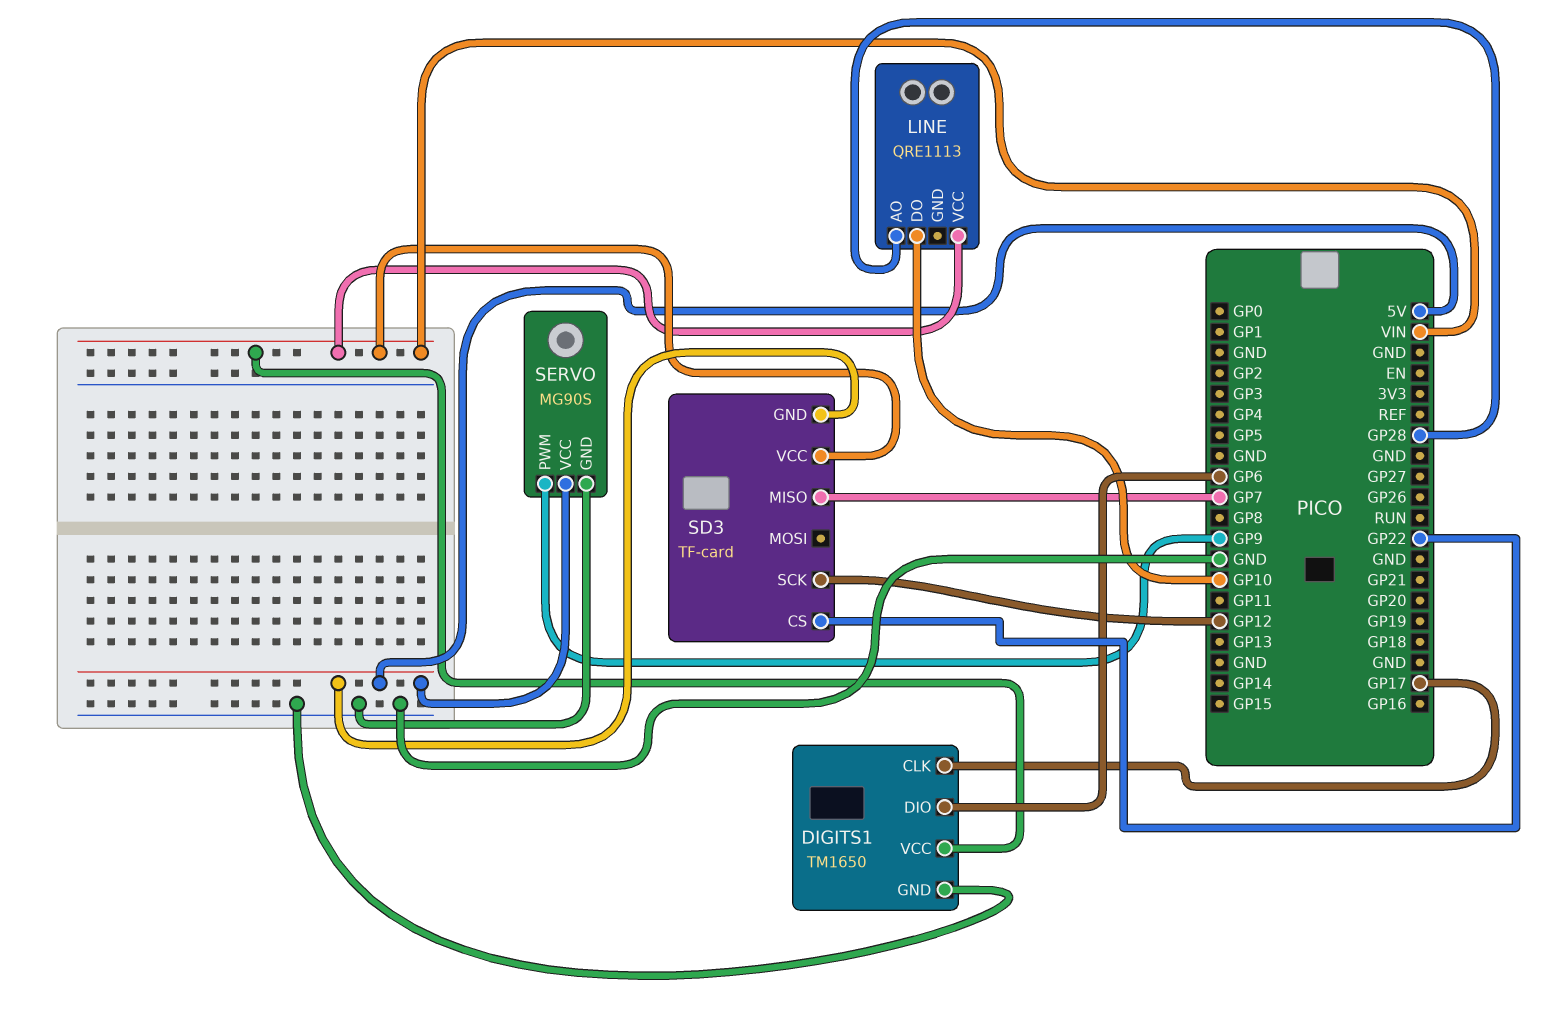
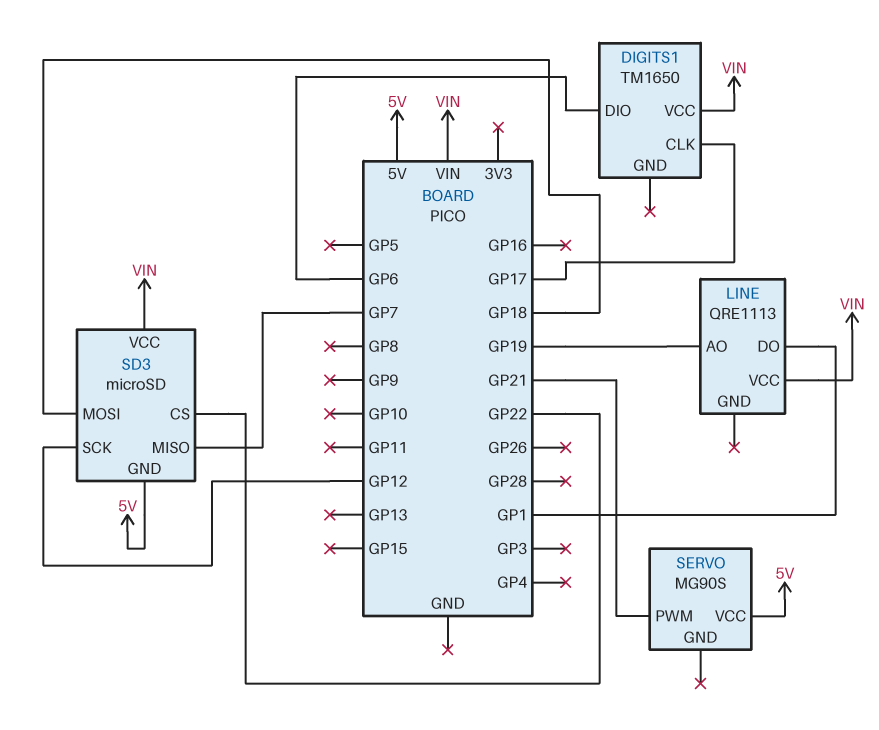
DIGITS1 pin GND: GND -> none
LINE pin AO: GP28 -> GP19
LINE pin DO: GP10 -> GP1
SD3: TF-card -> microSD
SD3 pin MOSI: none -> GP18
SERVO pin GND: GND -> none
SERVO pin PWM: GP9 -> GP21

